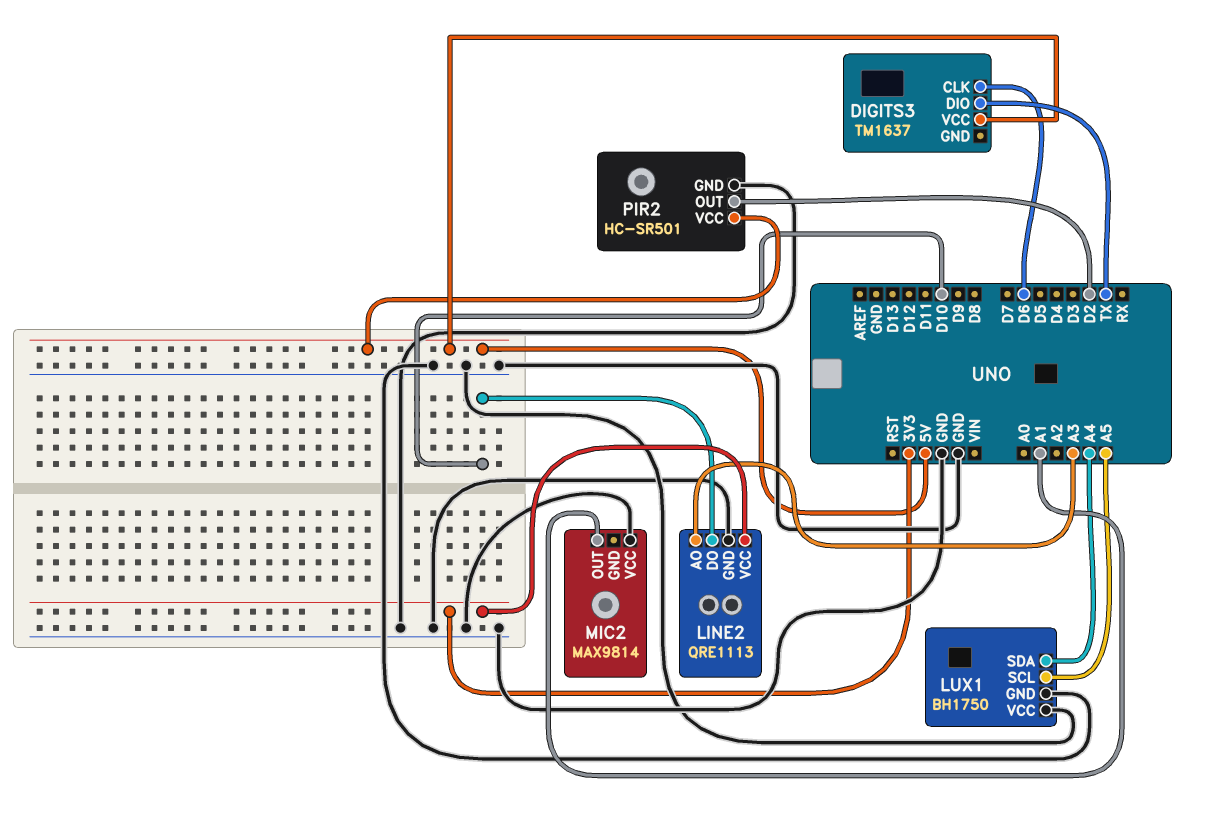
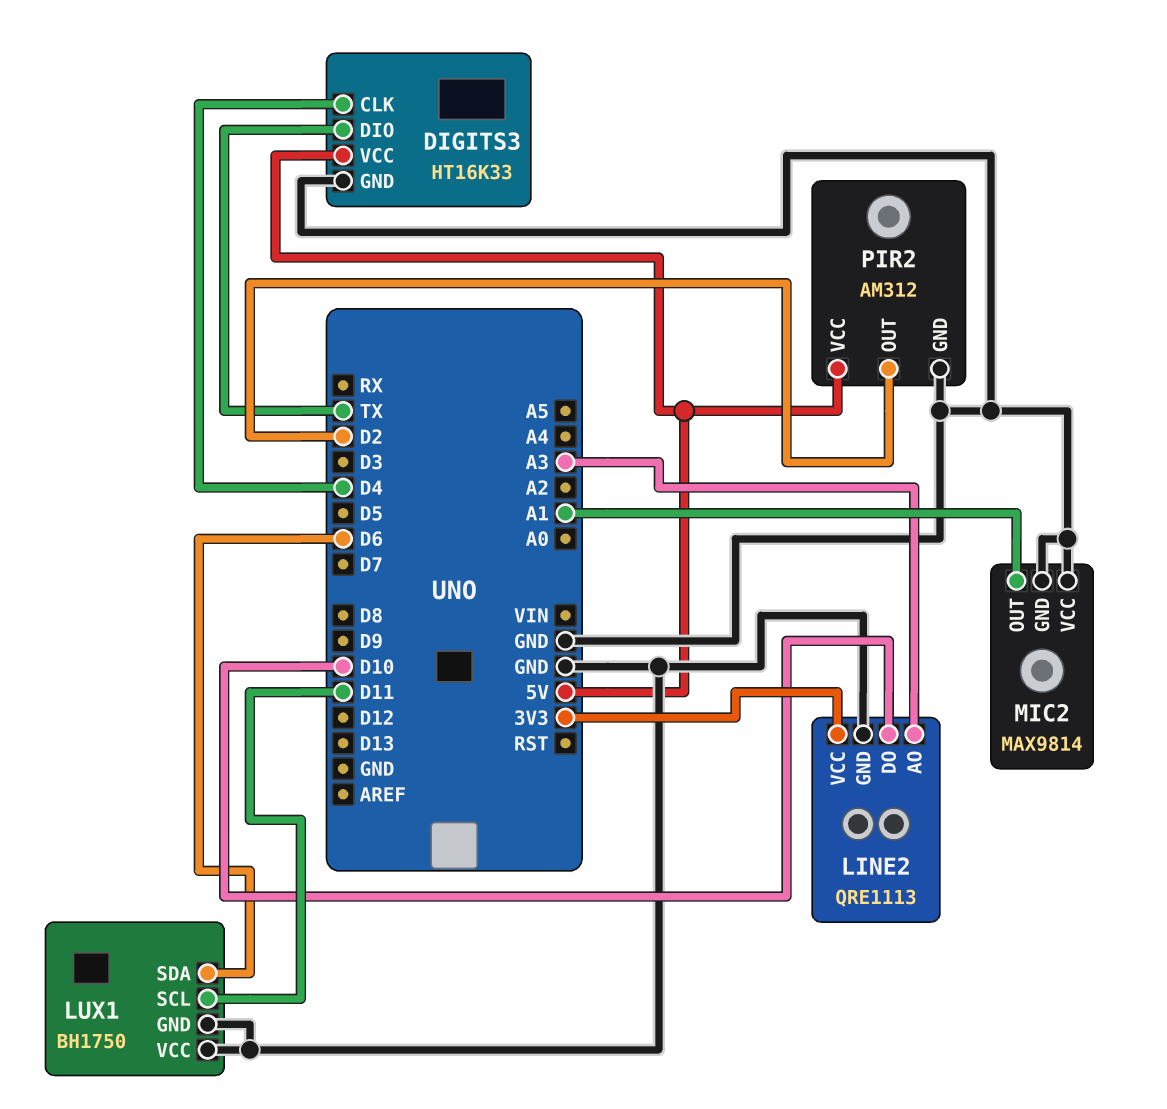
DIGITS3: TM1637 -> HT16K33
DIGITS3 pin CLK: D6 -> D4
DIGITS3 pin GND: none -> GND
LUX1 pin SCL: A5 -> D11
LUX1 pin SDA: A4 -> D6
MIC2 pin GND: none -> GND
PIR2: HC-SR501 -> AM312

